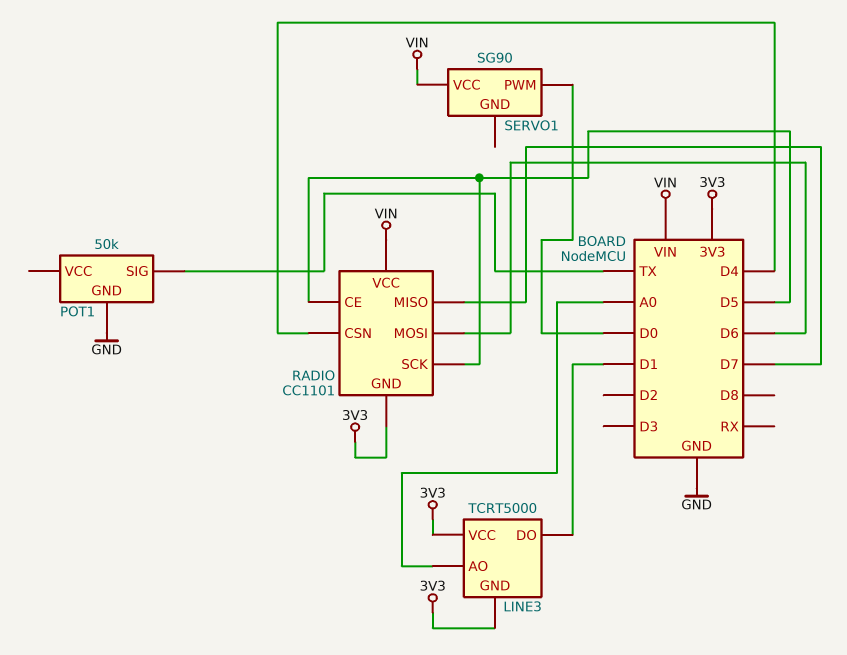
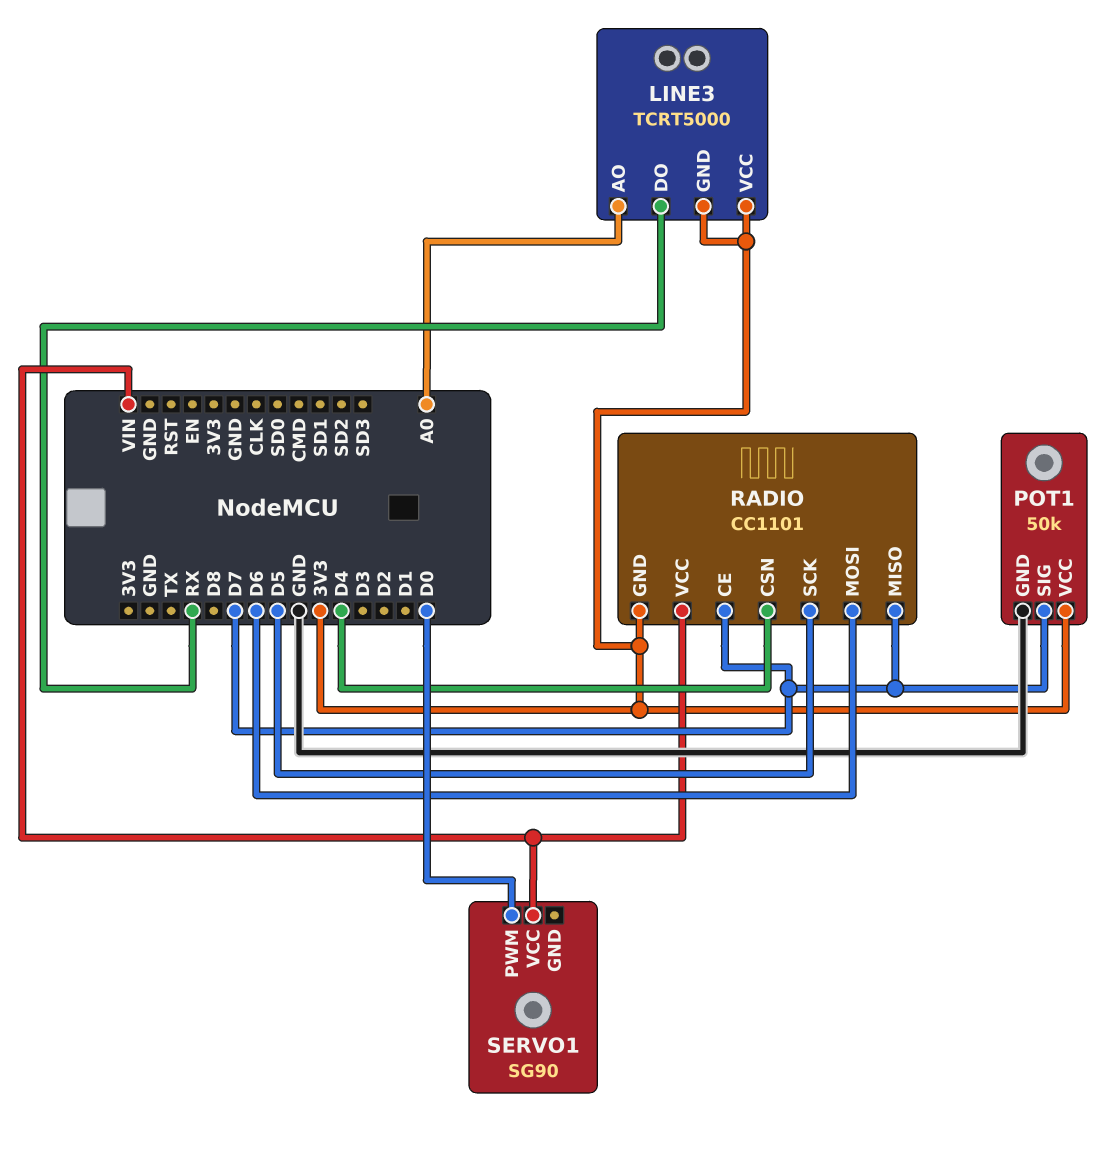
LINE3 pin DO: D1 -> RX
POT1 pin SIG: TX -> D7
POT1 pin VCC: none -> 3V3
RADIO pin CE: D5 -> D7

